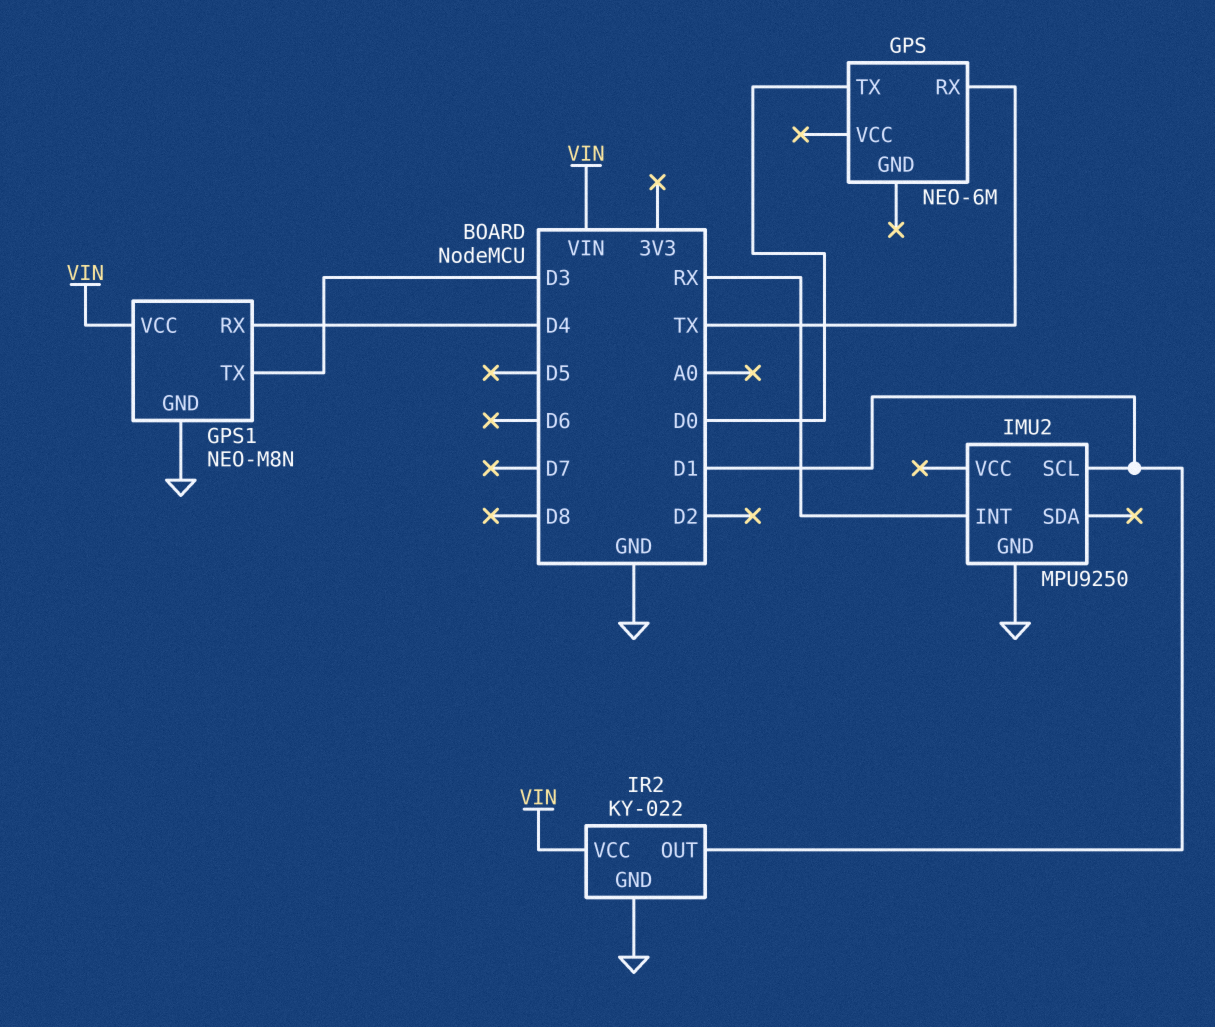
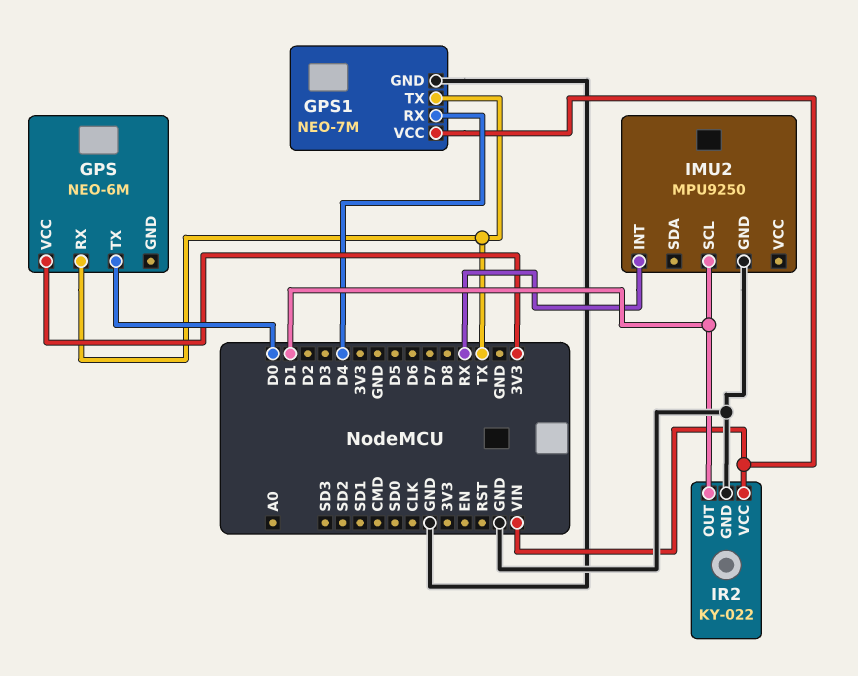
GPS pin VCC: none -> 3V3
GPS1: NEO-M8N -> NEO-7M
GPS1 pin TX: D3 -> TX

